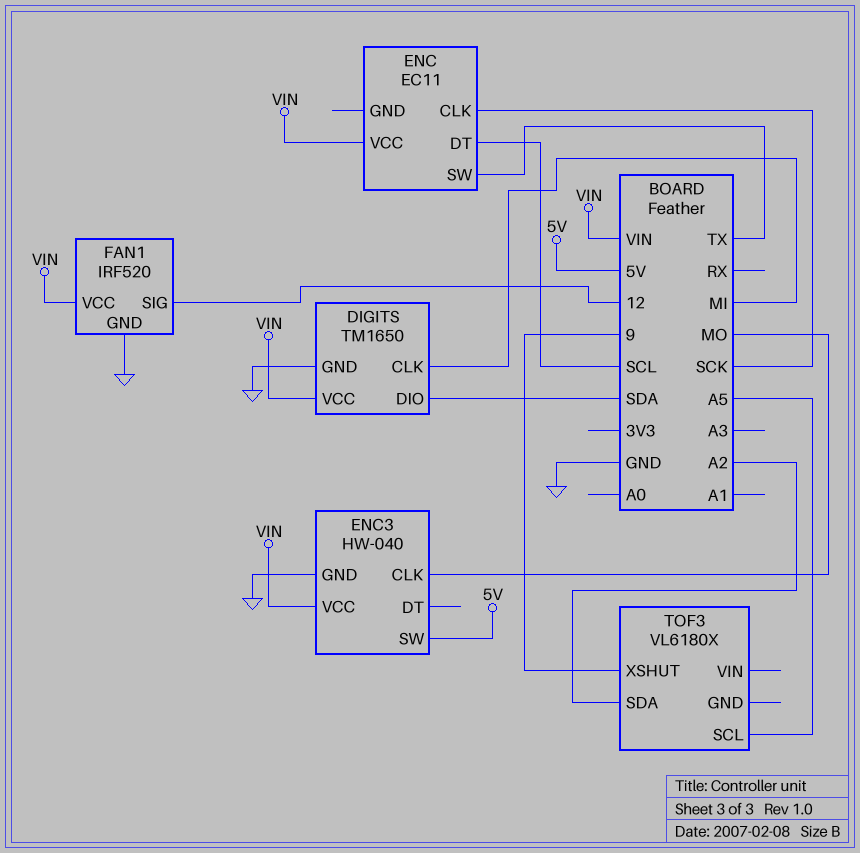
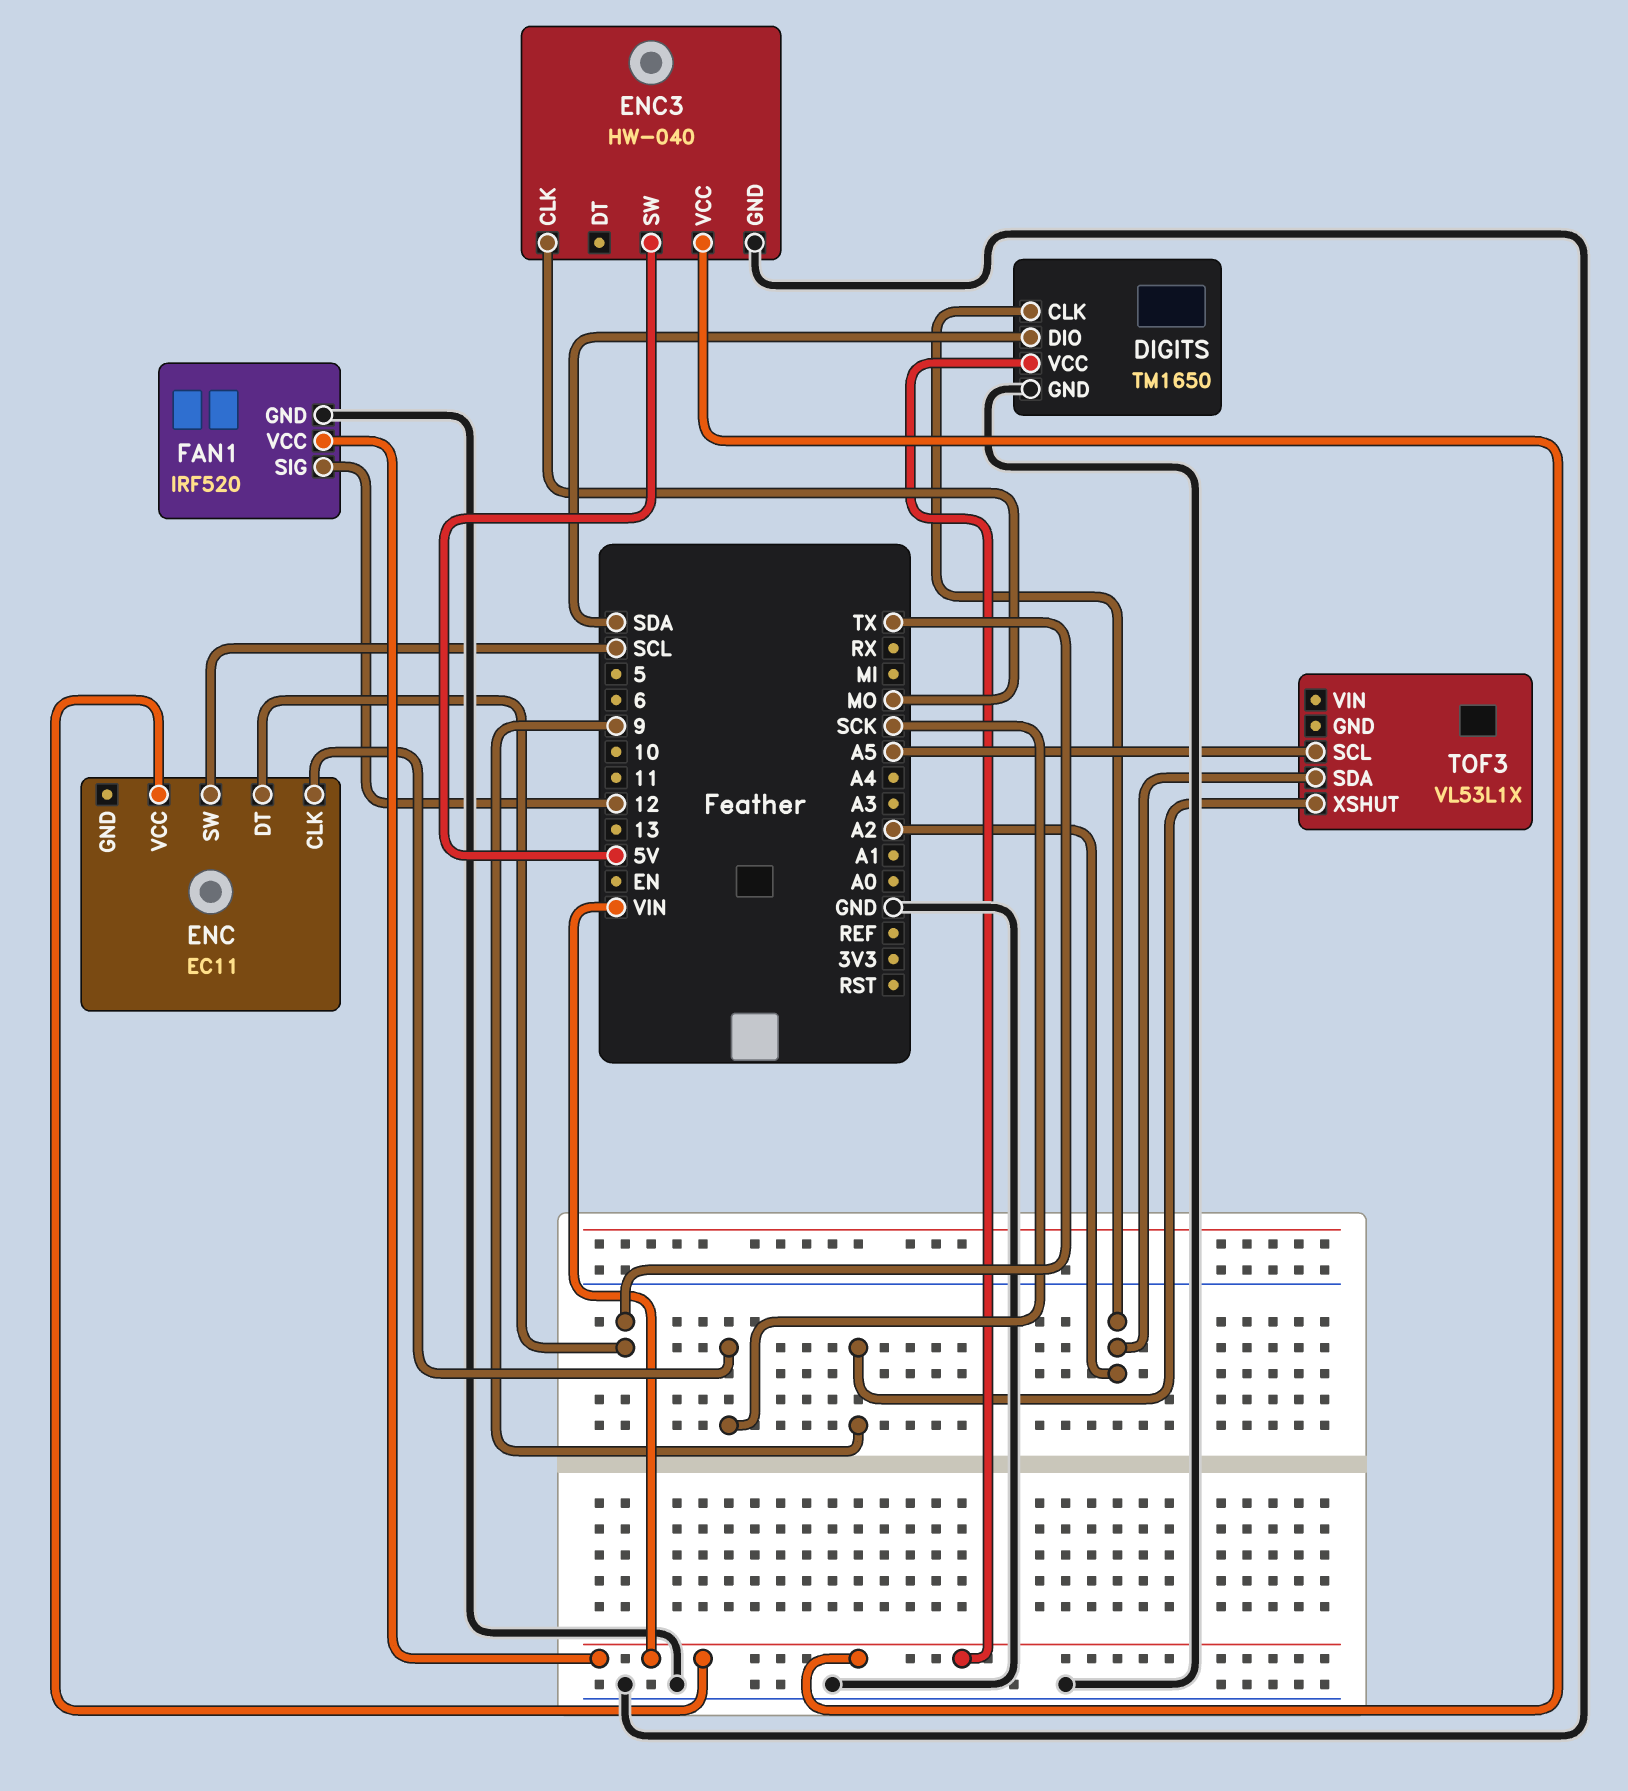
DIGITS pin CLK: MI -> A2
ENC pin DT: SCL -> TX
ENC pin SW: TX -> SCL
TOF3: VL6180X -> VL53L1X

